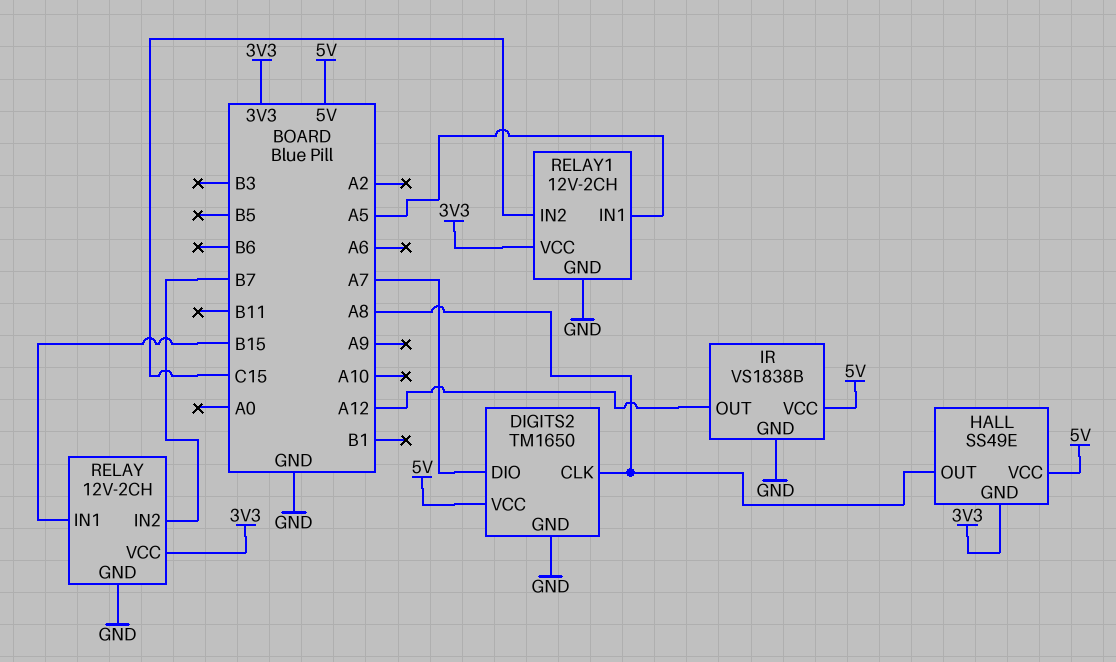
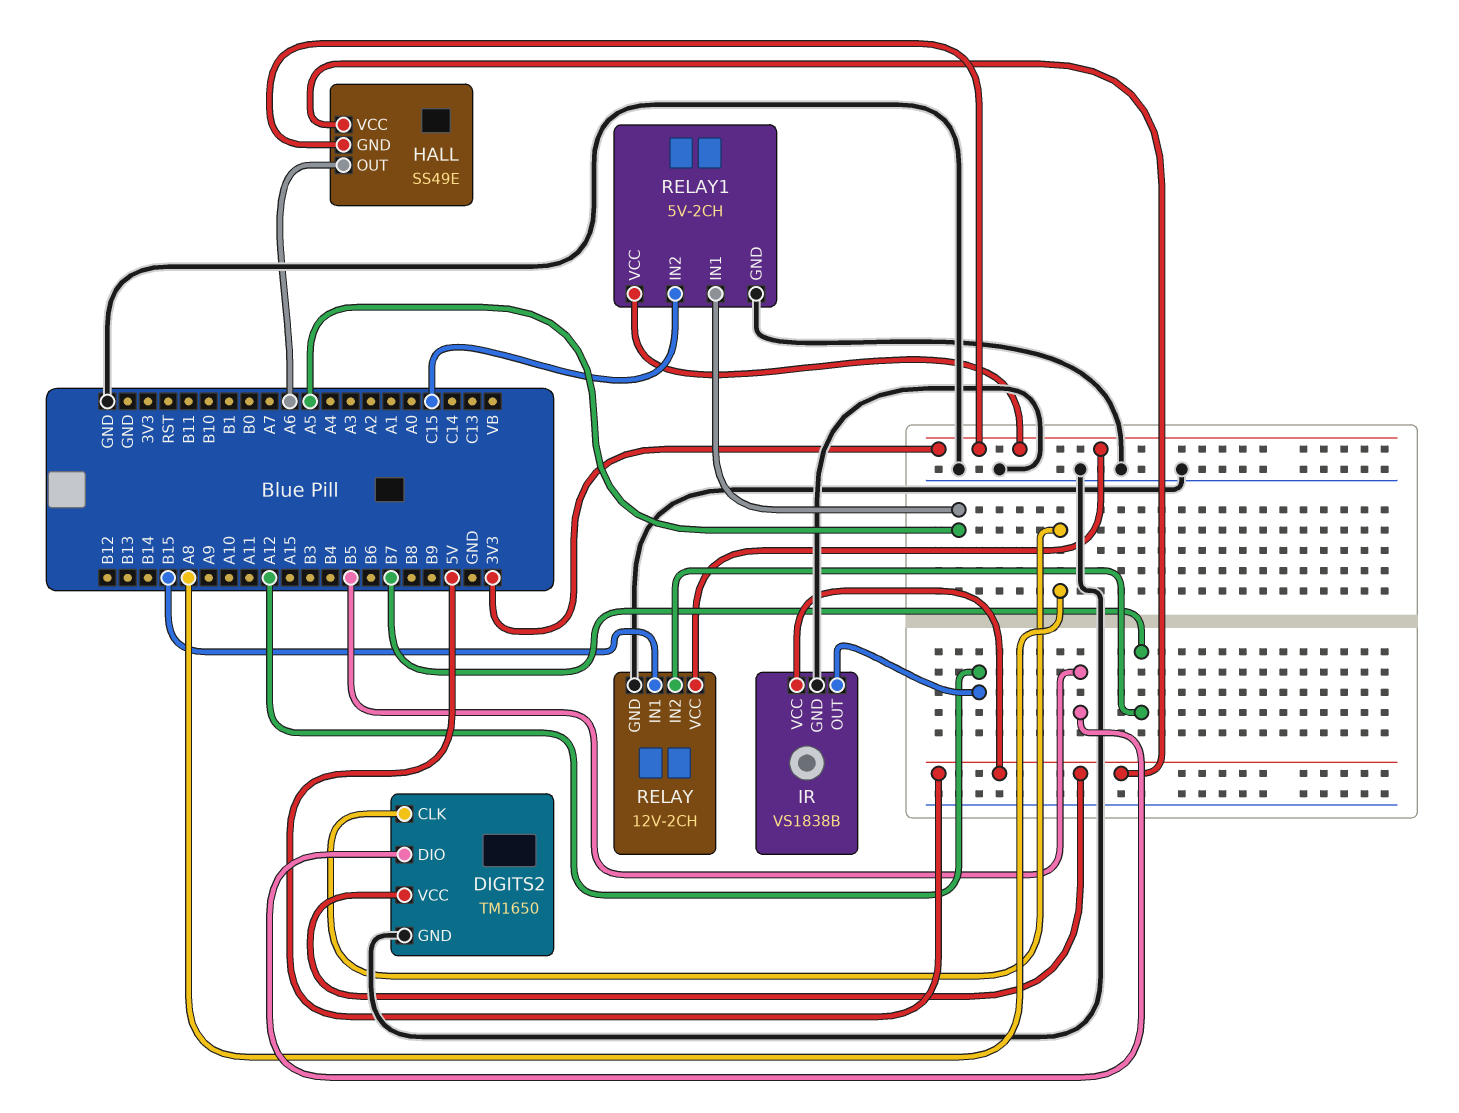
DIGITS2 pin DIO: A7 -> B5
HALL pin OUT: A8 -> A6
RELAY1: 12V-2CH -> 5V-2CH

